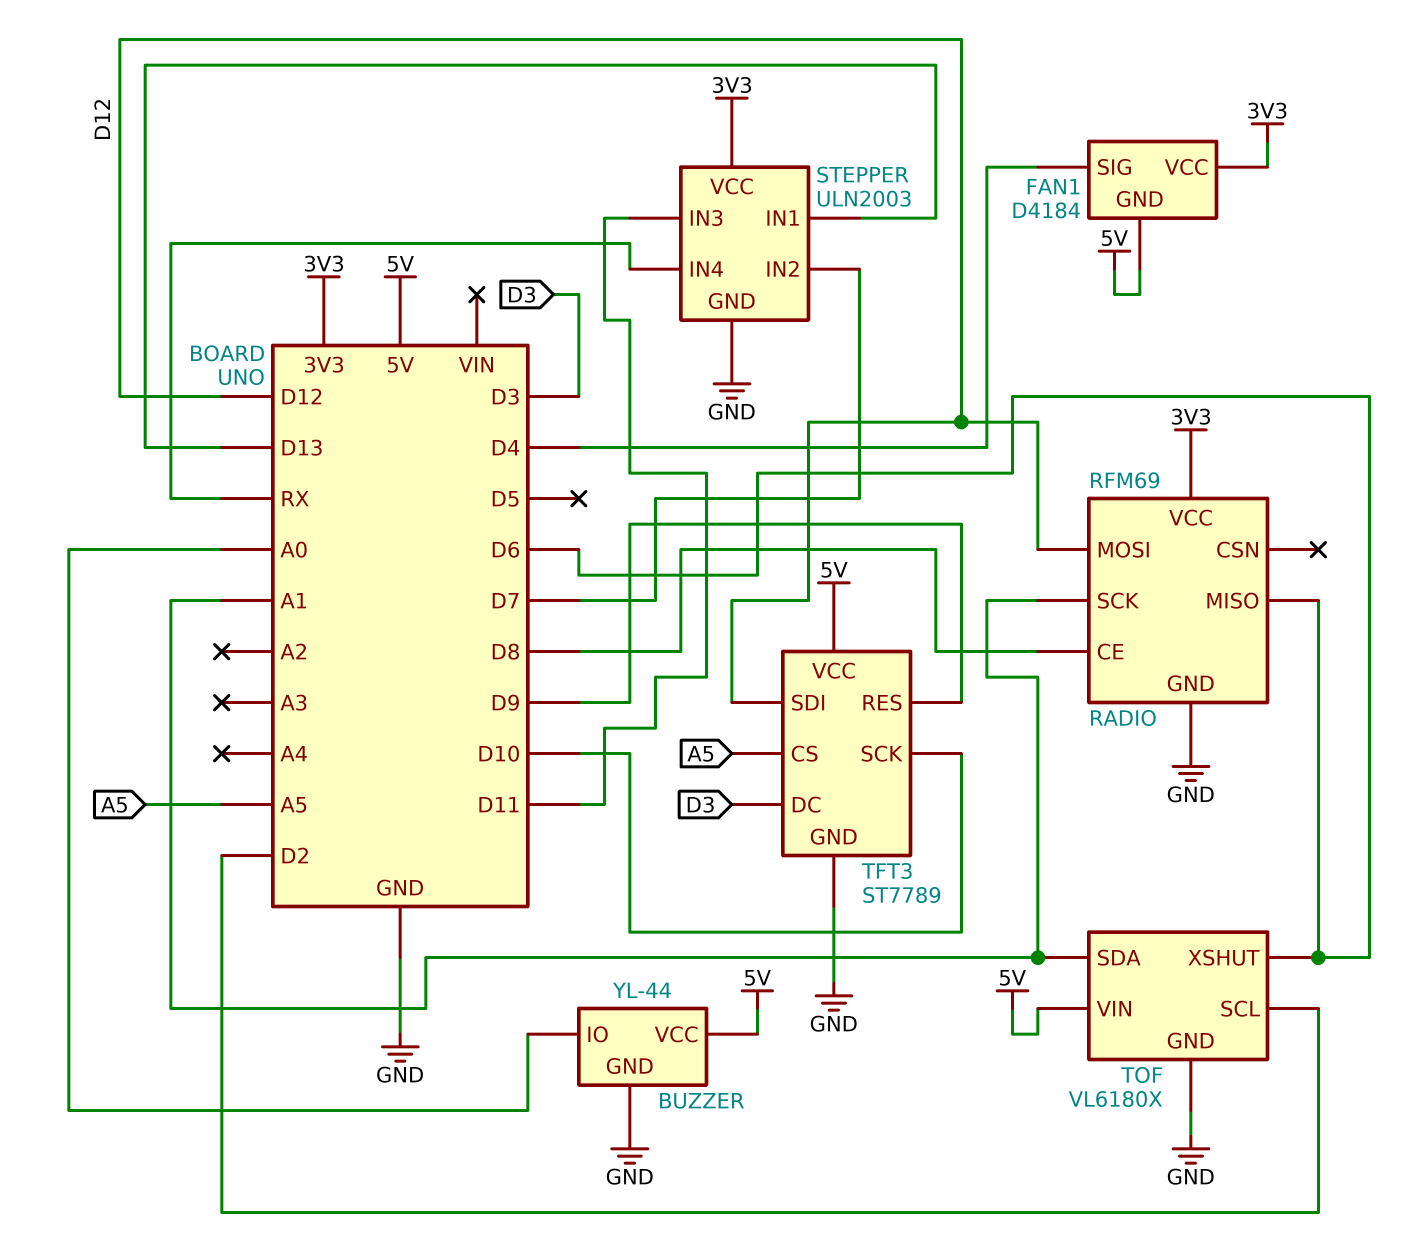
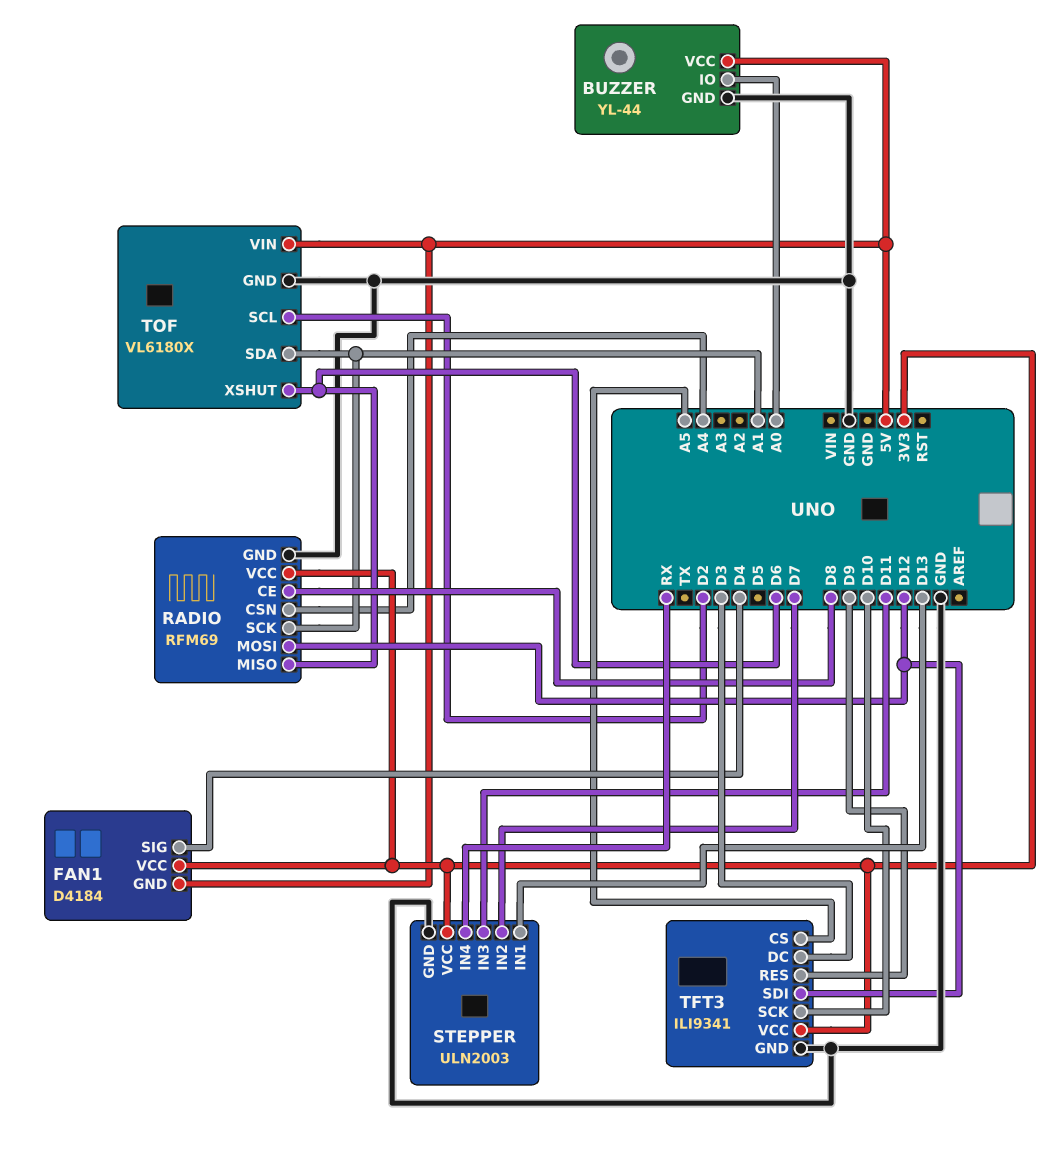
RADIO pin CSN: none -> A4
TFT3: ST7789 -> ILI9341
TFT3 pin VCC: 5V -> 3V3

